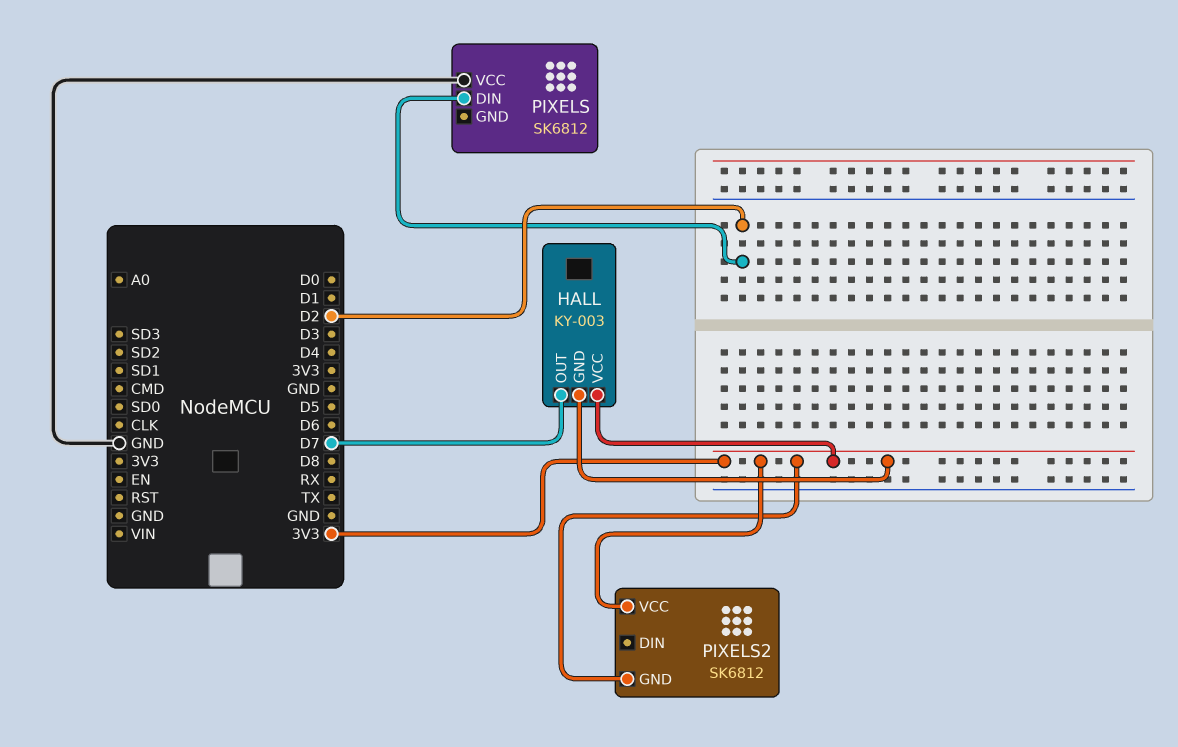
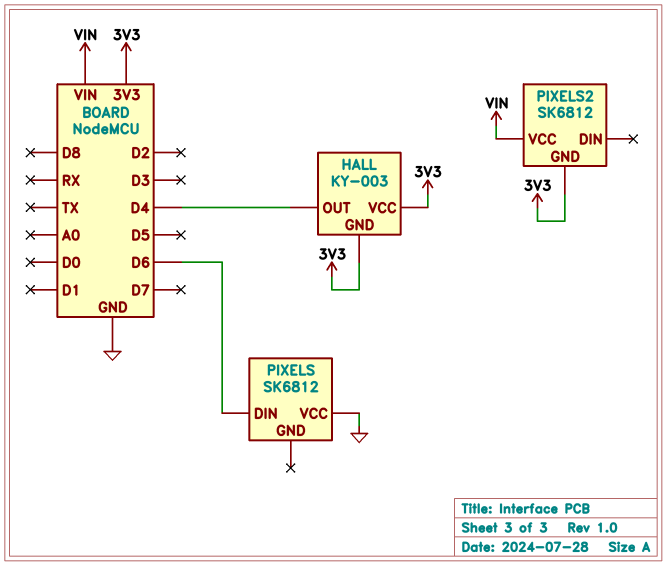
HALL pin OUT: D7 -> D4
PIXELS pin DIN: D2 -> D6
PIXELS2 pin VCC: 3V3 -> VIN

